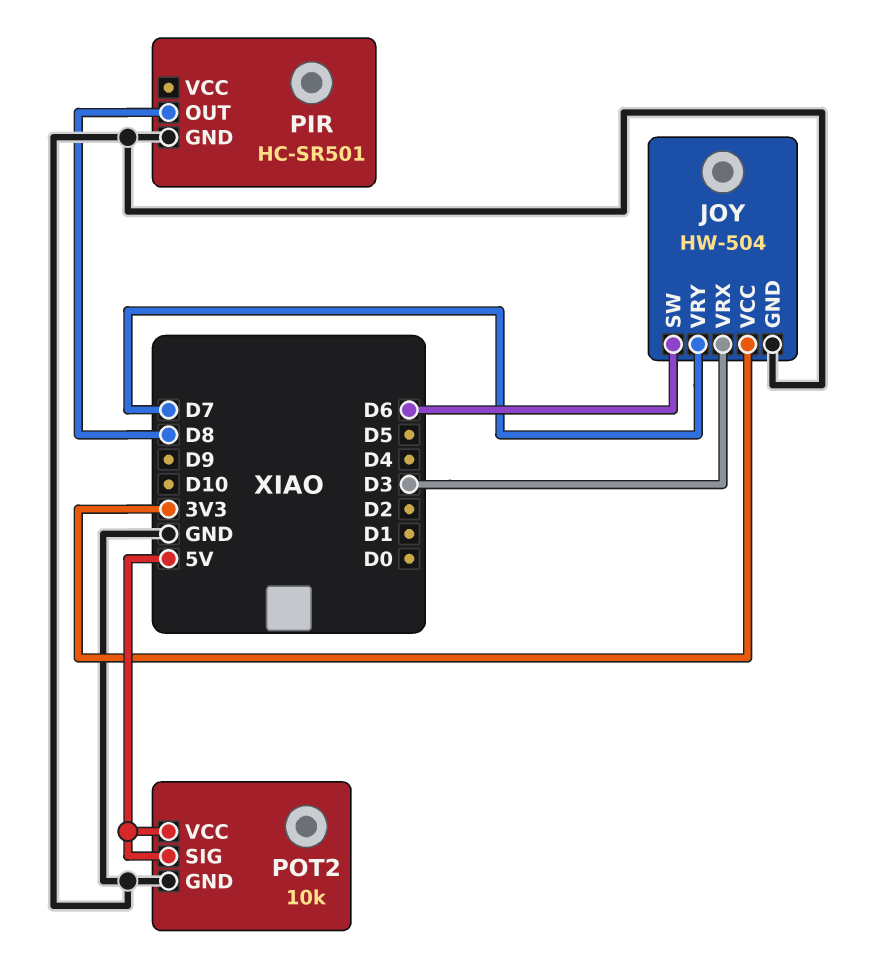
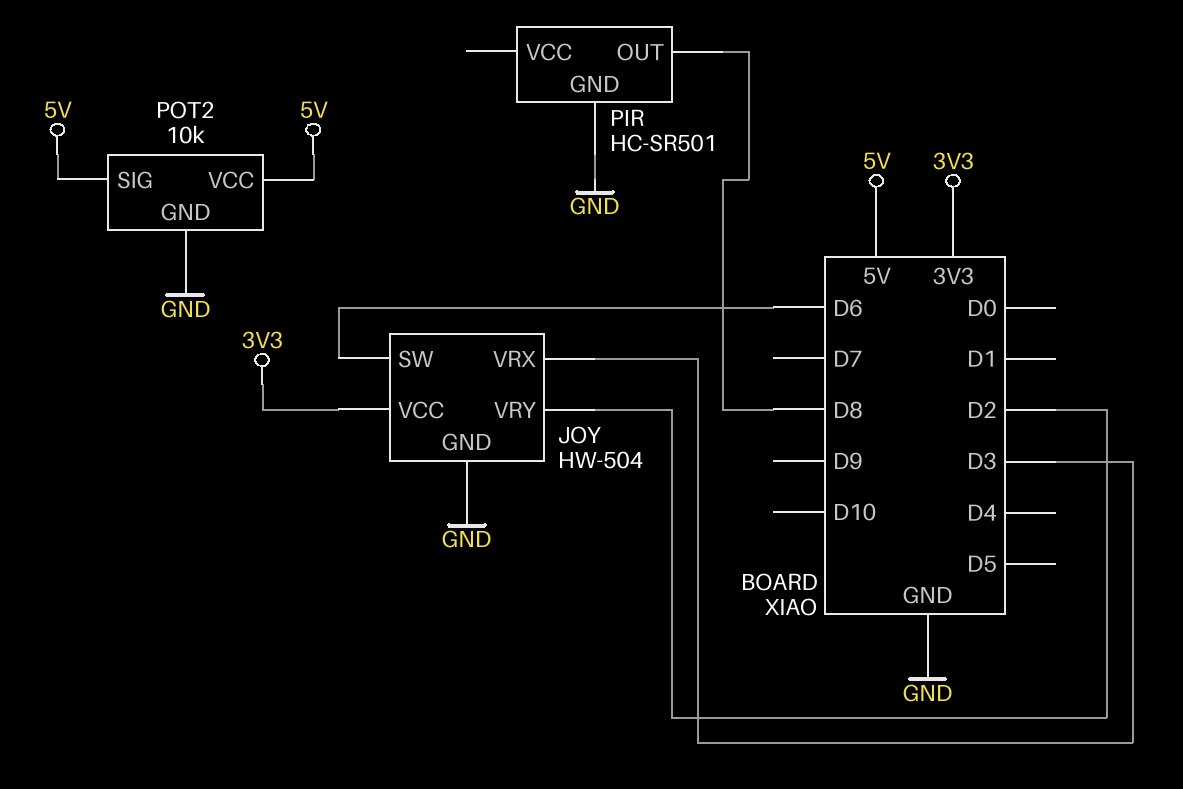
JOY pin VRY: D7 -> D2

